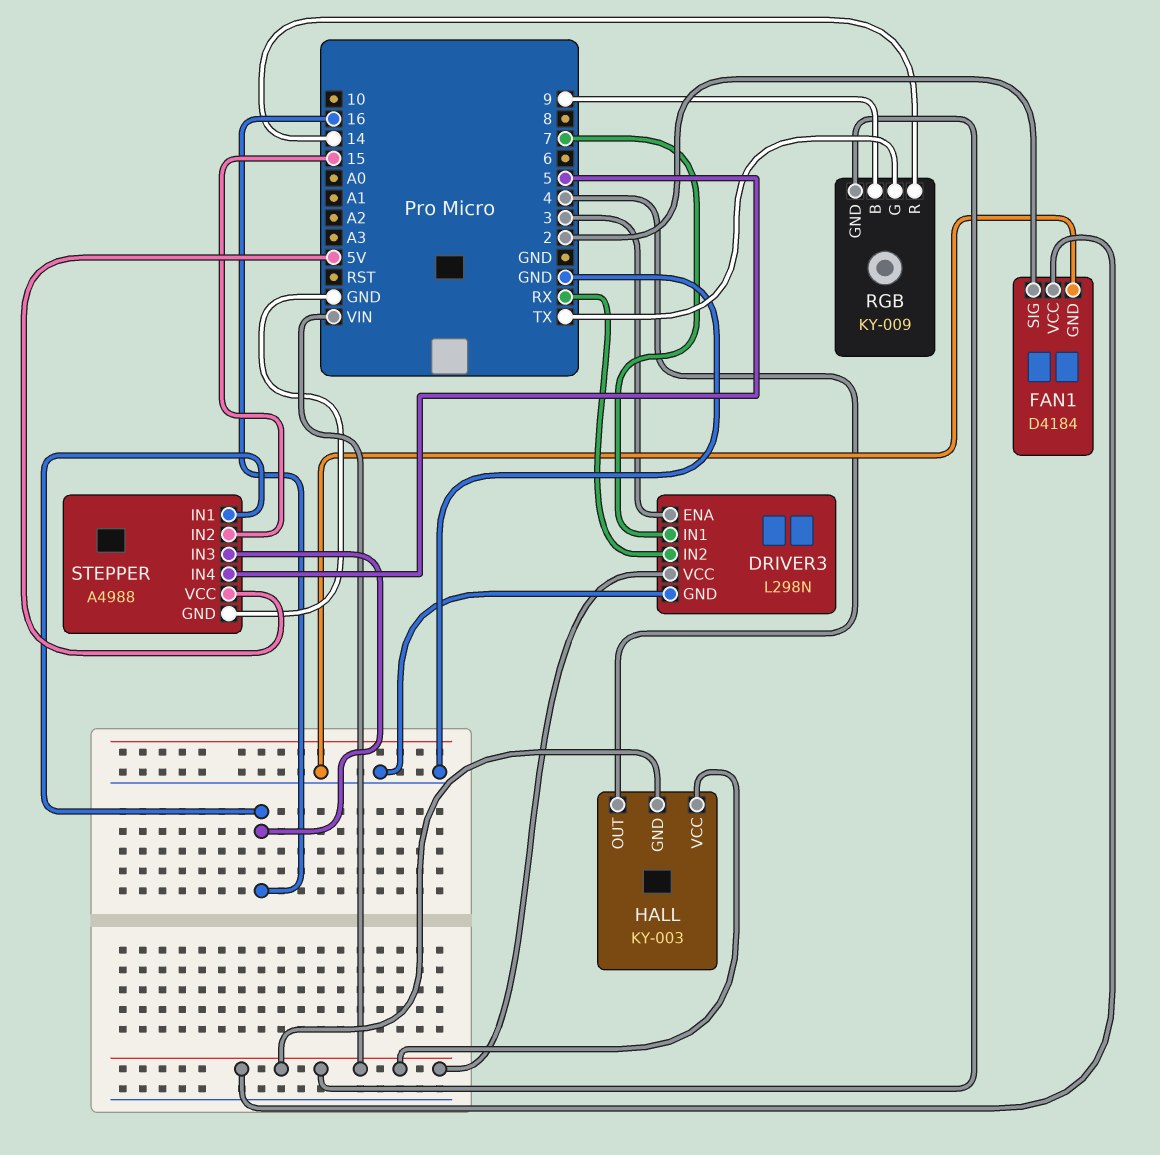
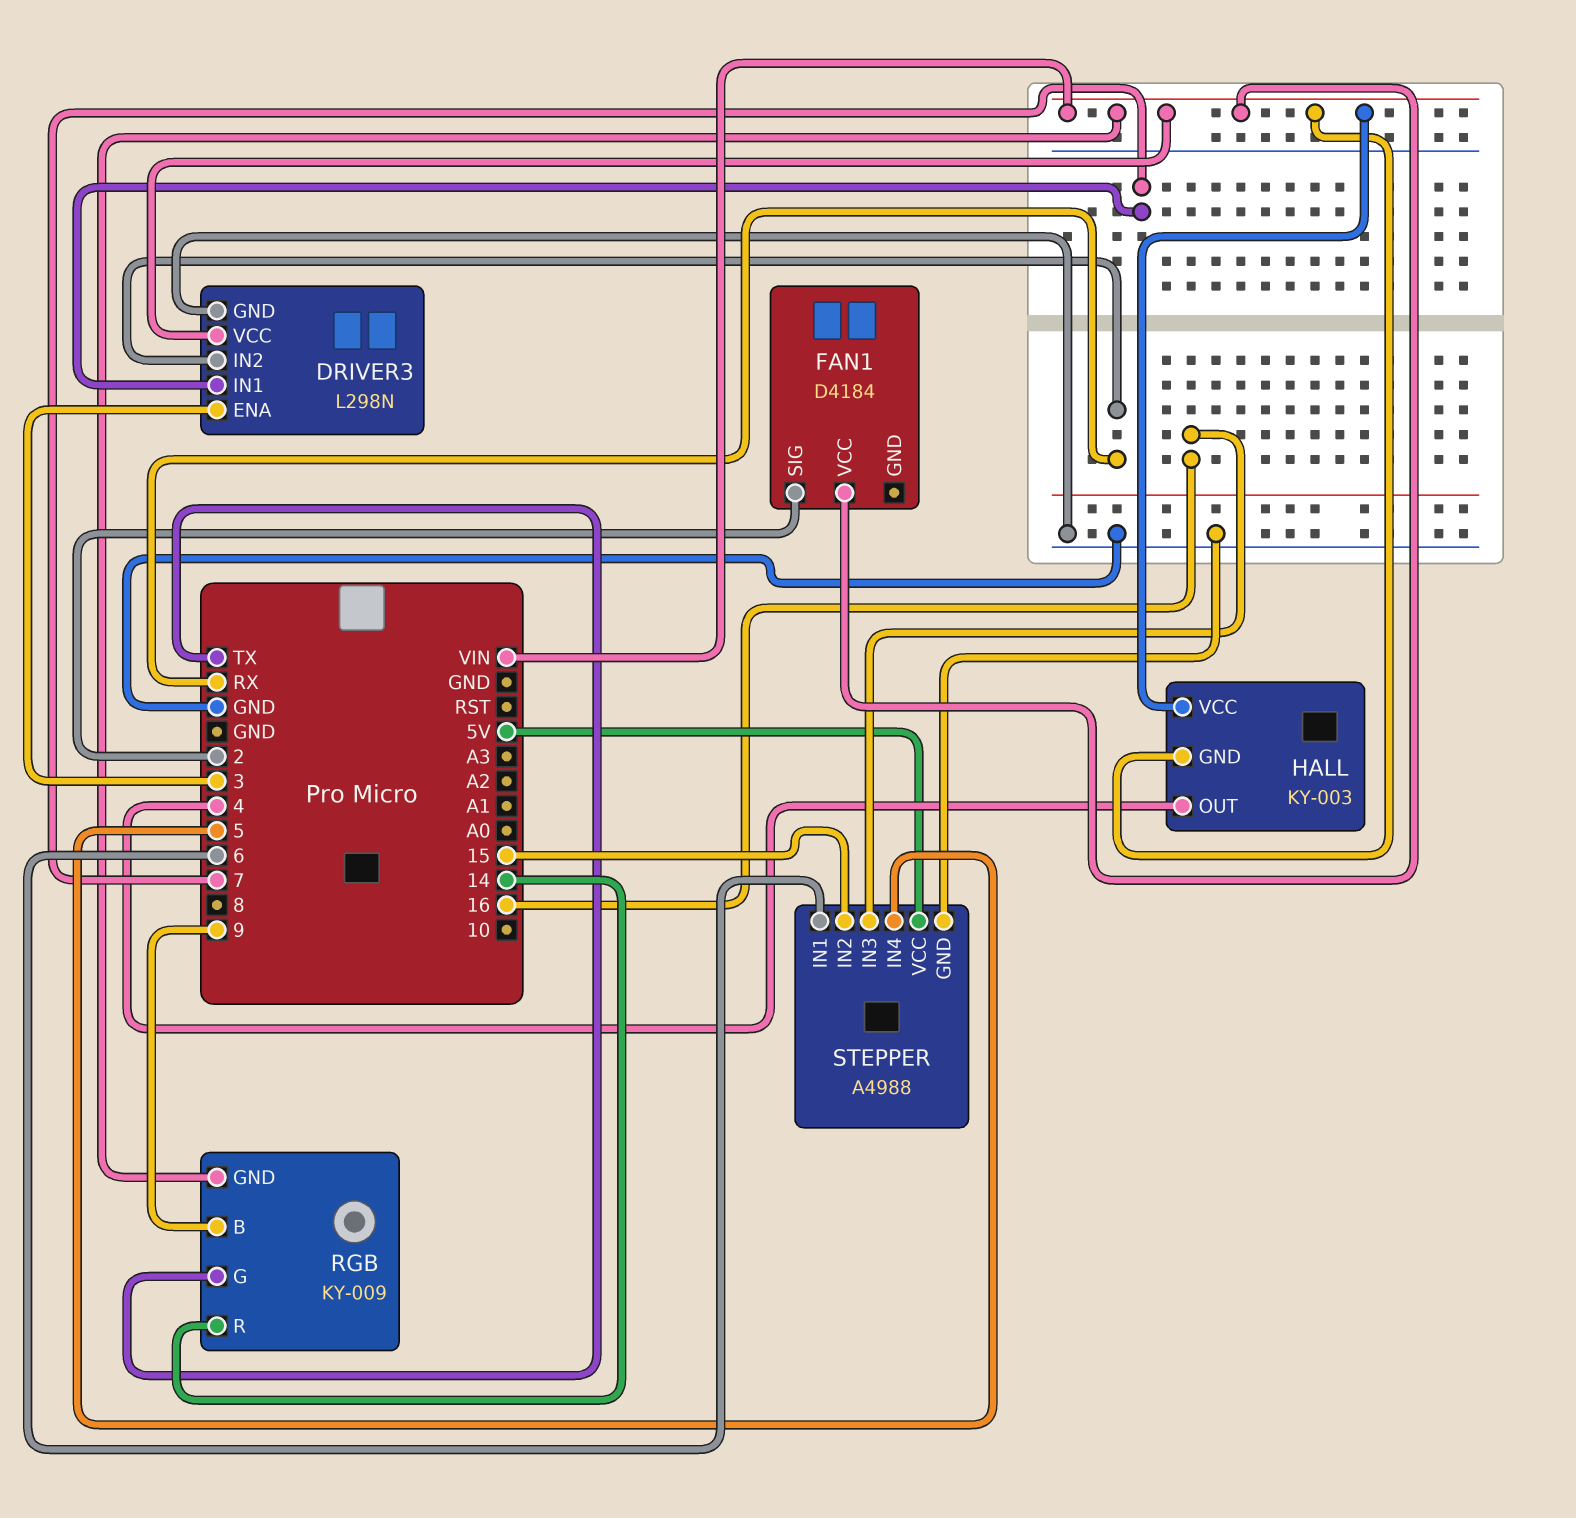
FAN1 pin GND: GND -> none
STEPPER pin IN1: 16 -> 6

